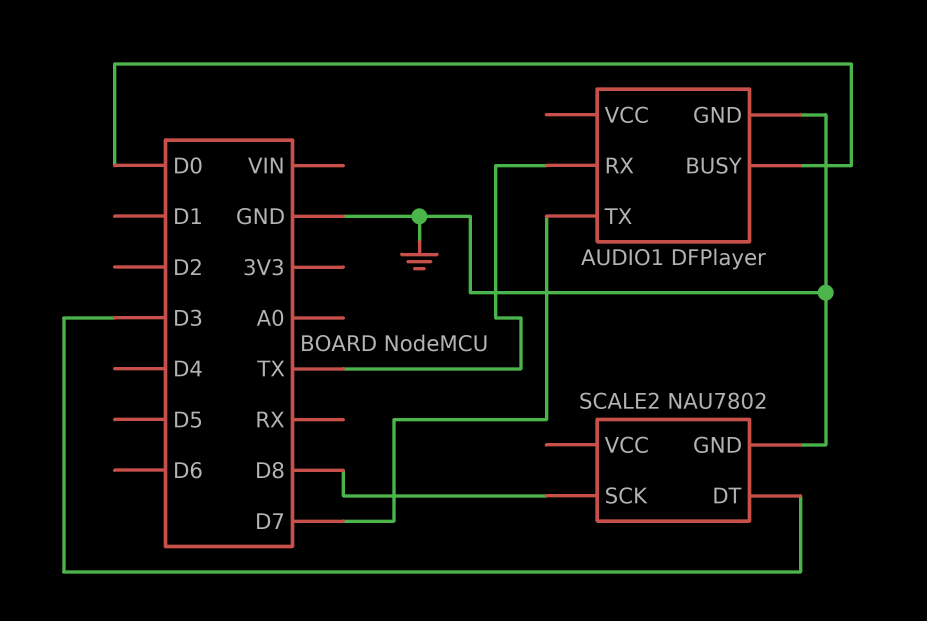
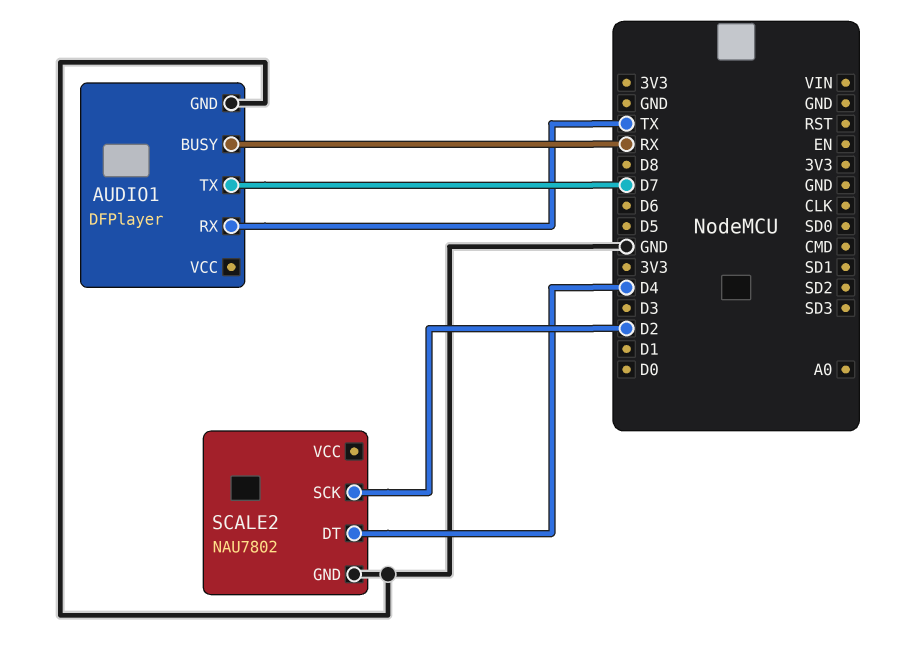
AUDIO1 pin BUSY: D0 -> RX
SCALE2 pin DT: D3 -> D4
SCALE2 pin SCK: D8 -> D2

